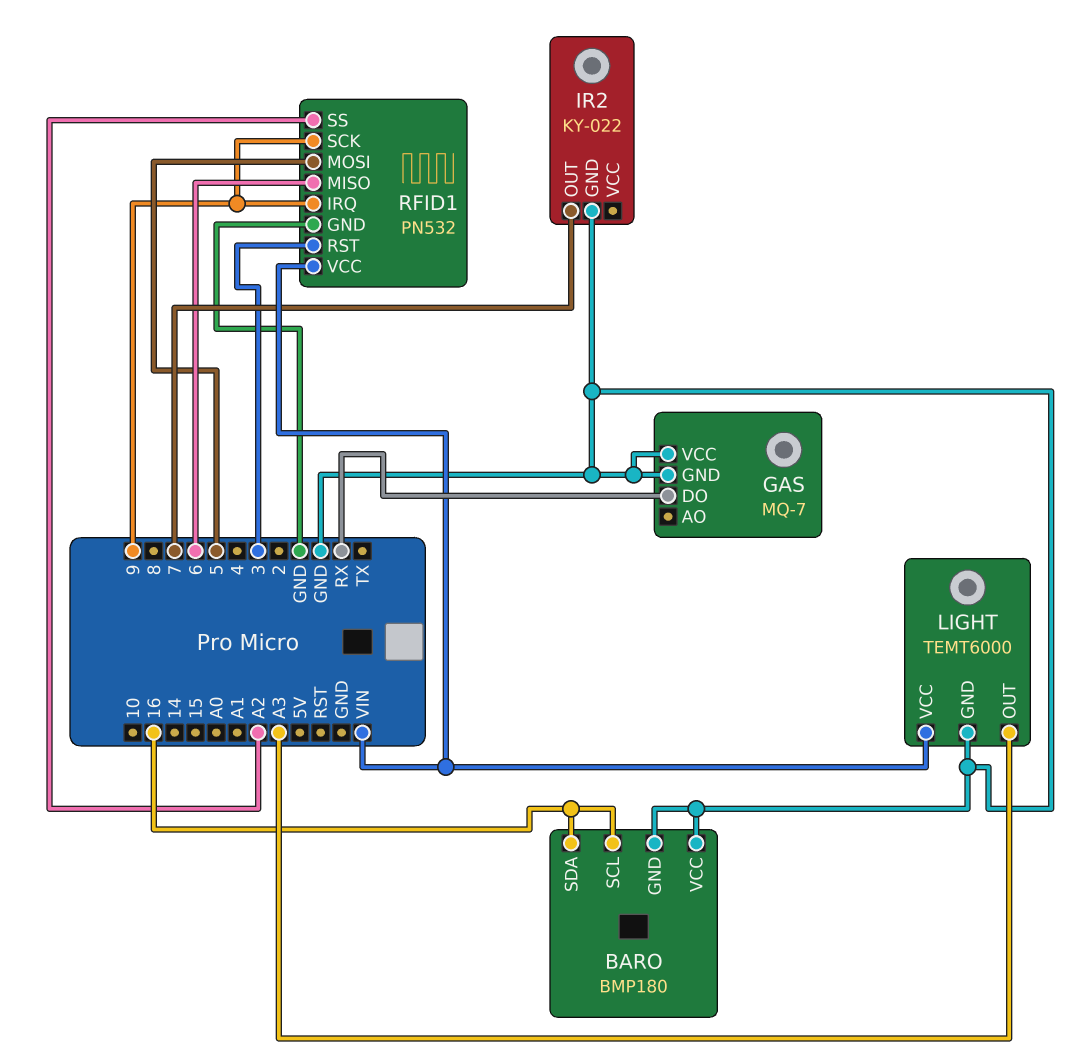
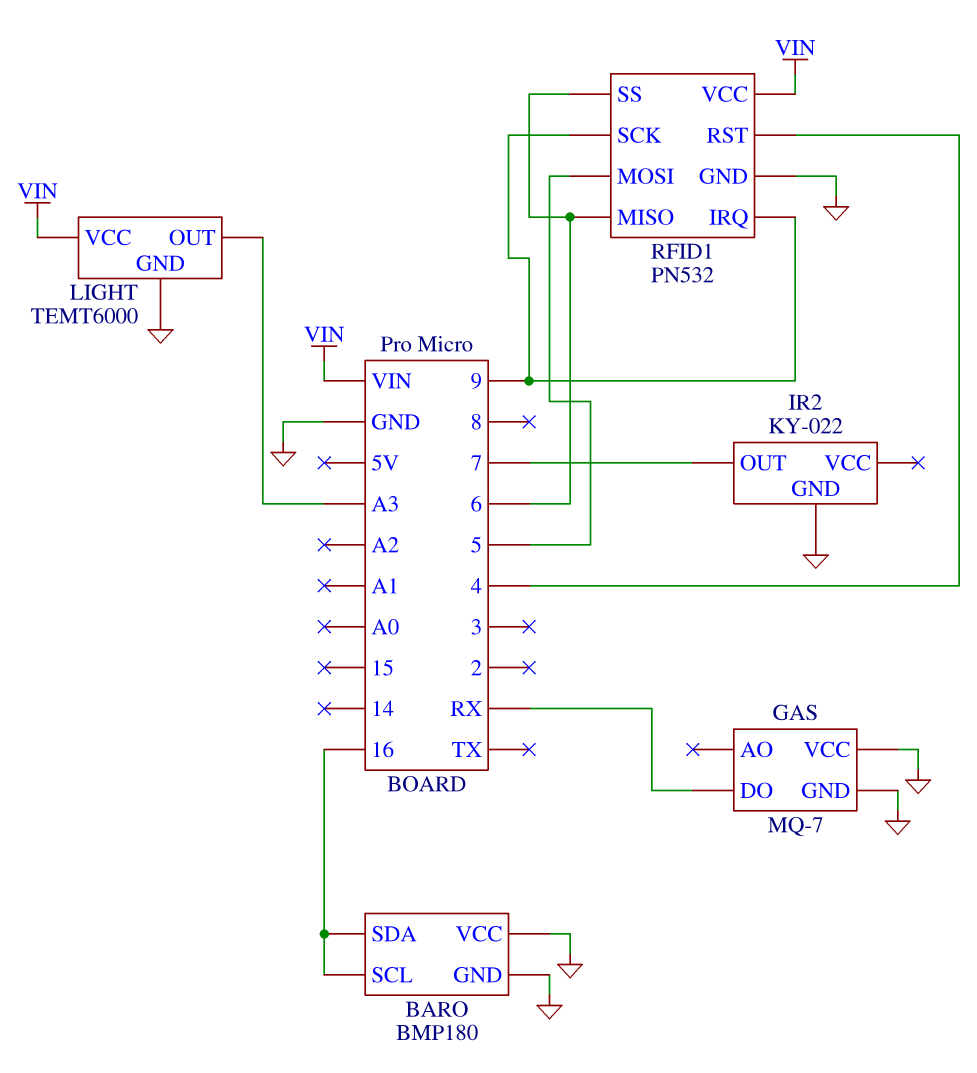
RFID1 pin RST: 3 -> 4
RFID1 pin SS: A2 -> 6

